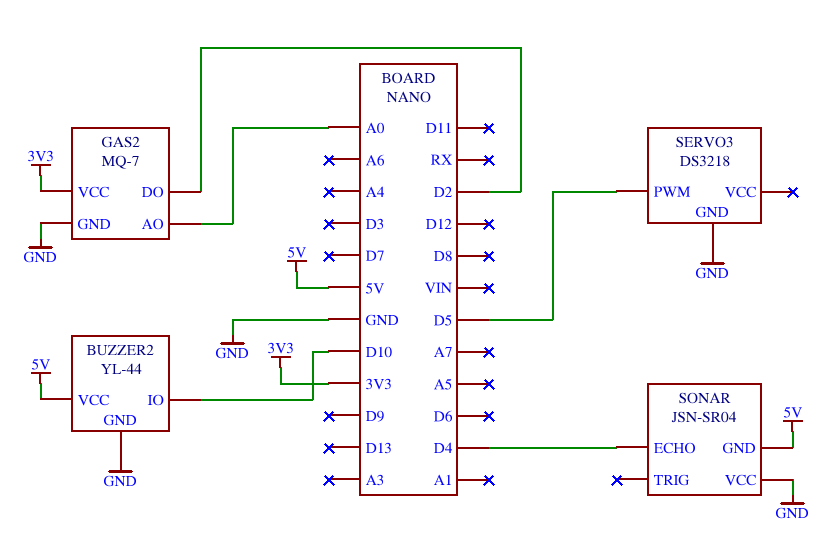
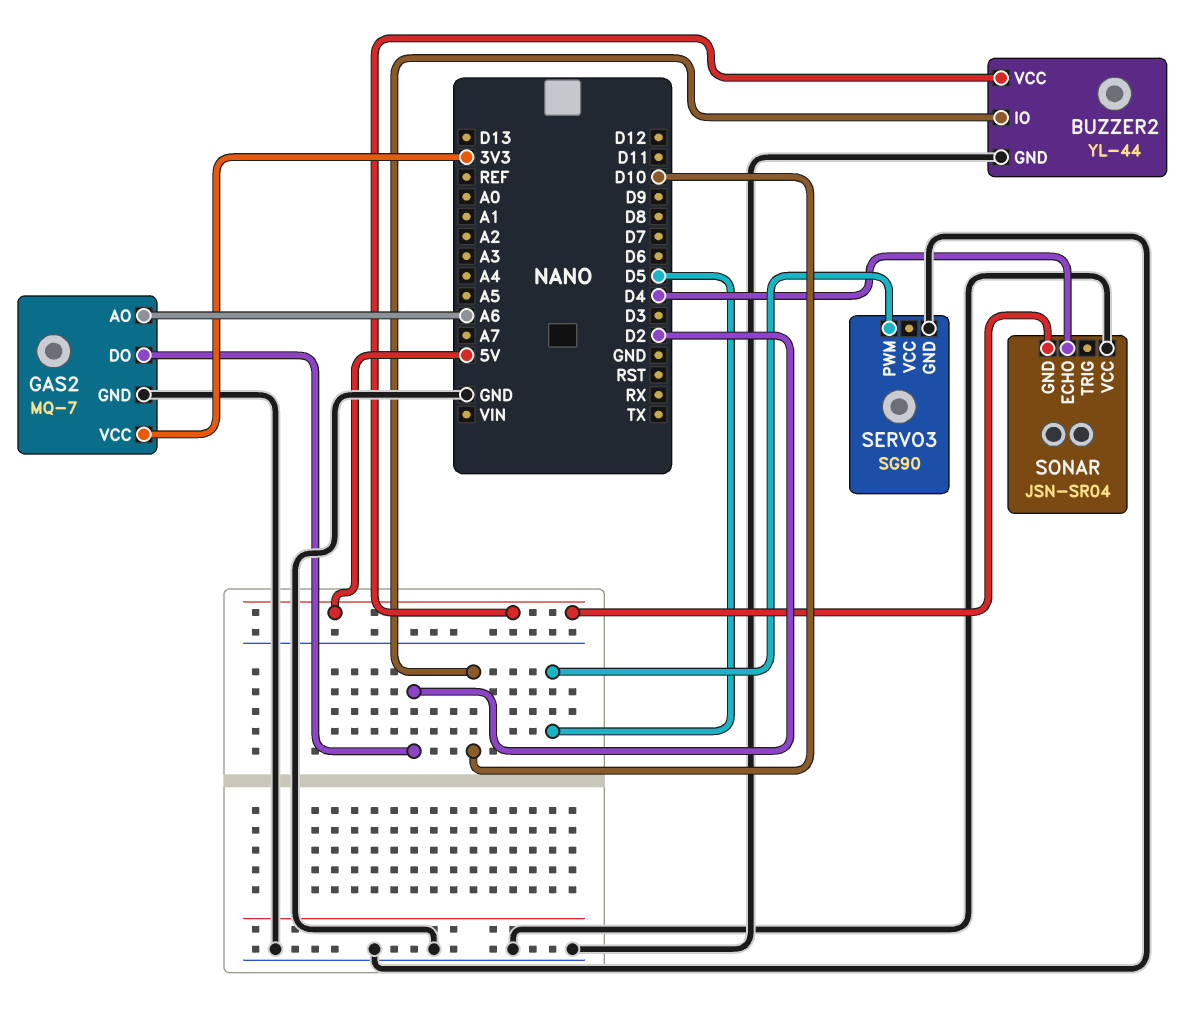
GAS2 pin AO: A0 -> A6
SERVO3: DS3218 -> SG90

